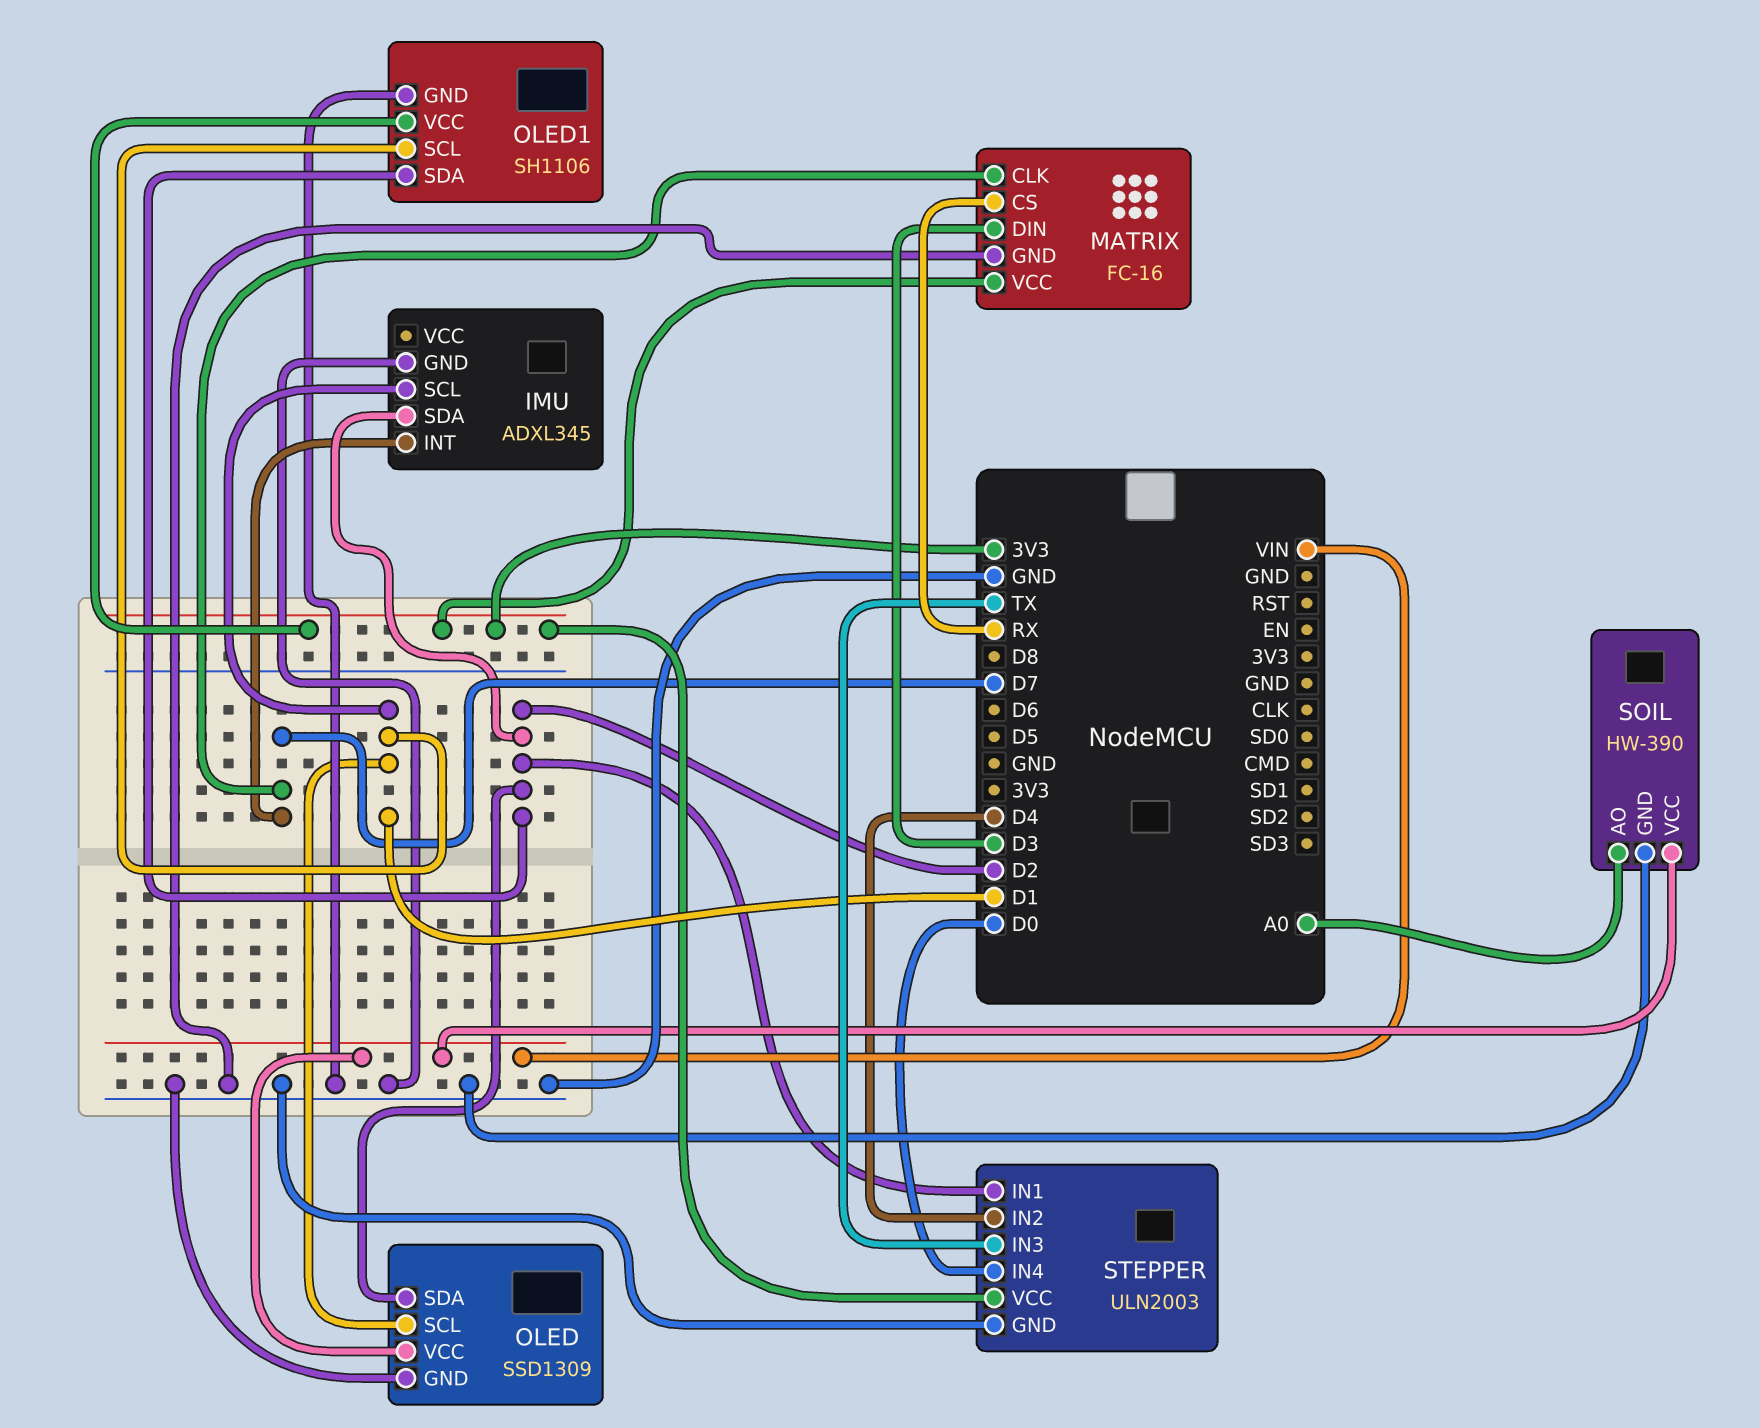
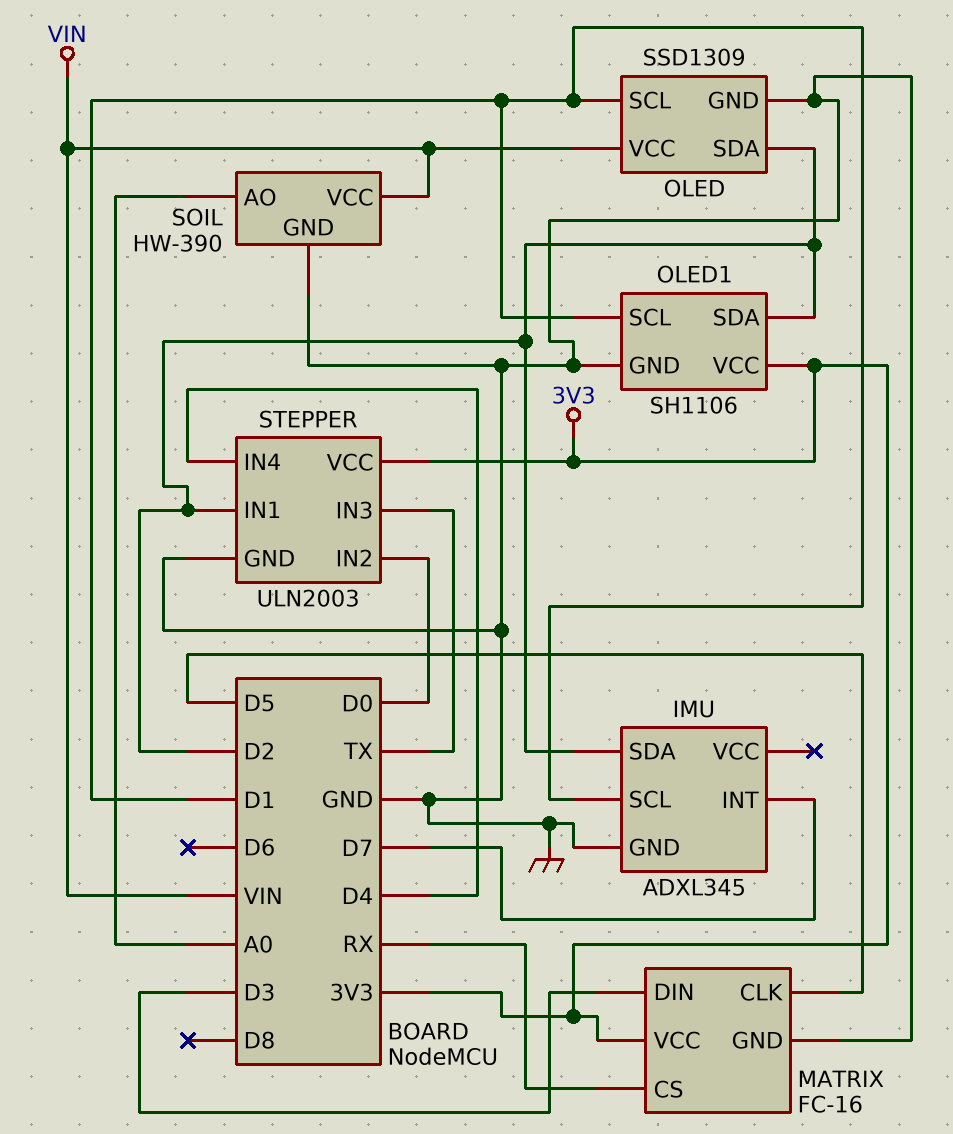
MATRIX pin CLK: D7 -> D5
STEPPER pin IN2: D4 -> D0
STEPPER pin IN4: D0 -> D4

